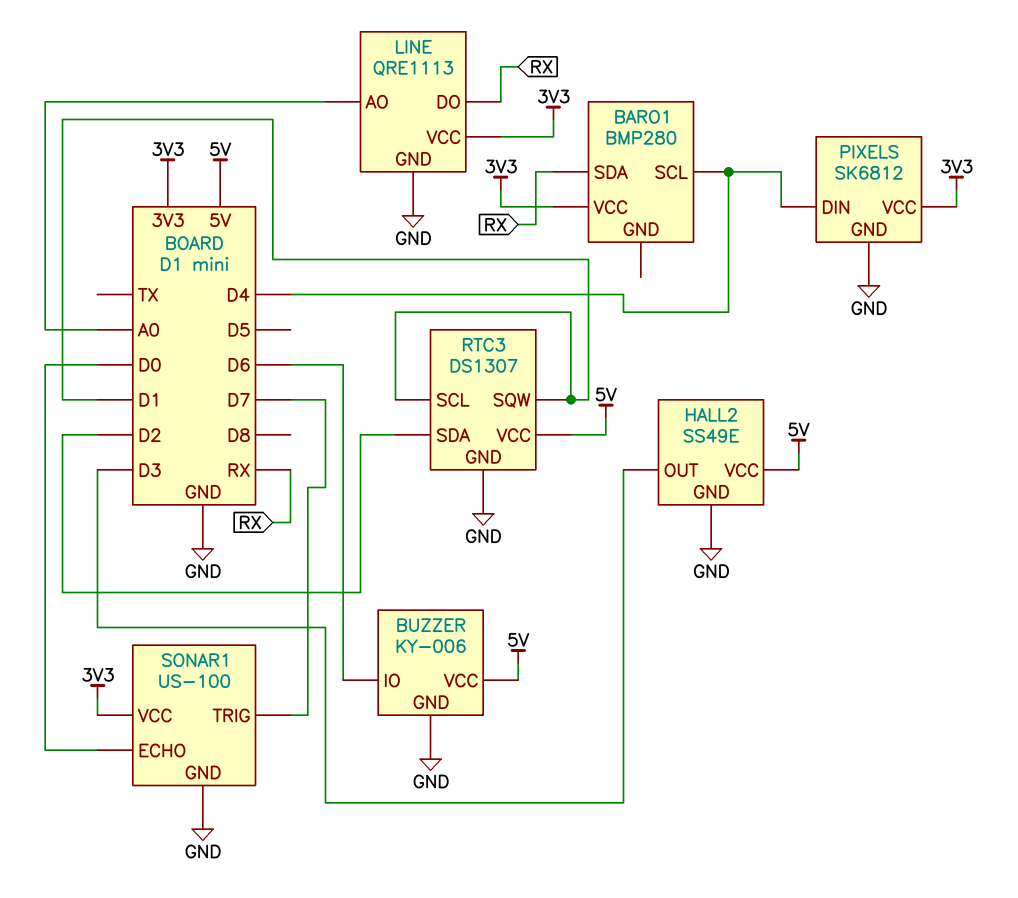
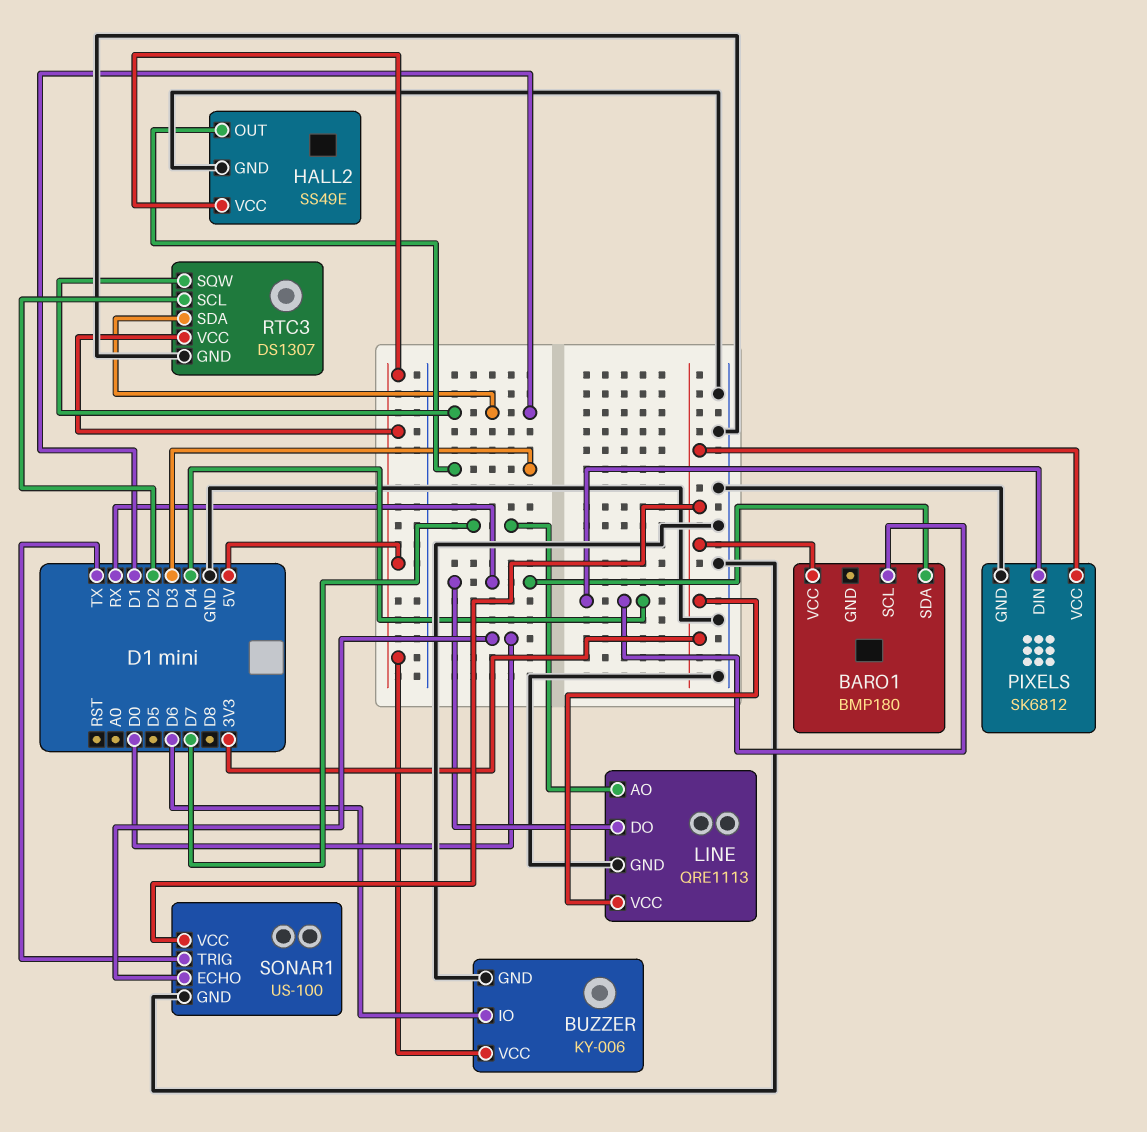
BARO1: BMP280 -> BMP180
LINE pin AO: A0 -> D7
RTC3 pin SCL: D1 -> D2
RTC3 pin SDA: D2 -> D1
SONAR1 pin TRIG: D7 -> TX

